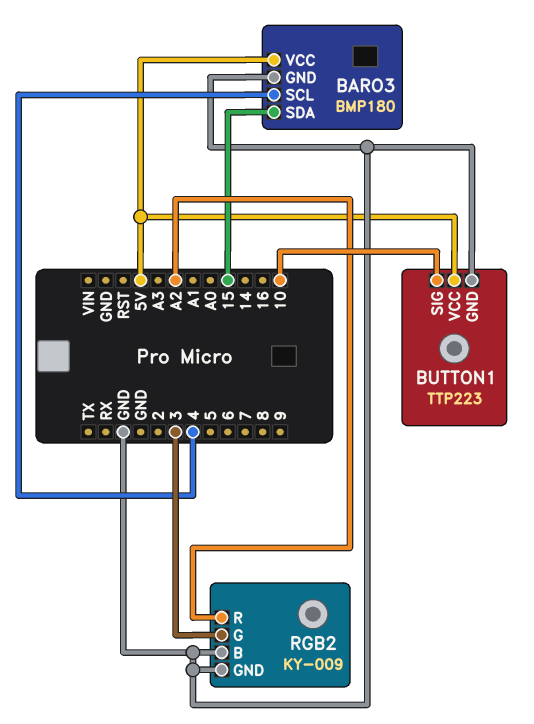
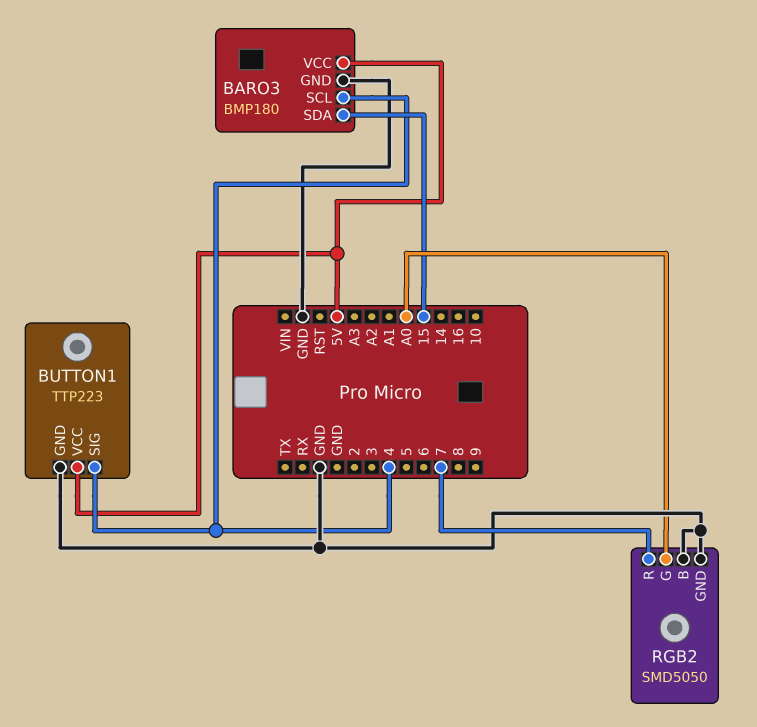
BUTTON1 pin SIG: 10 -> 4
RGB2: KY-009 -> SMD5050
RGB2 pin G: 3 -> A0
RGB2 pin R: A2 -> 7

